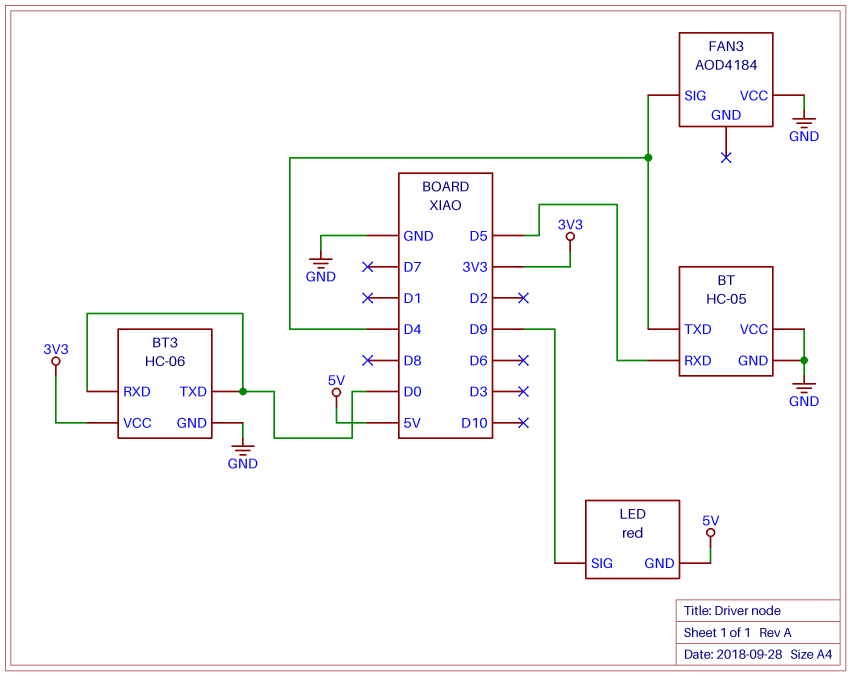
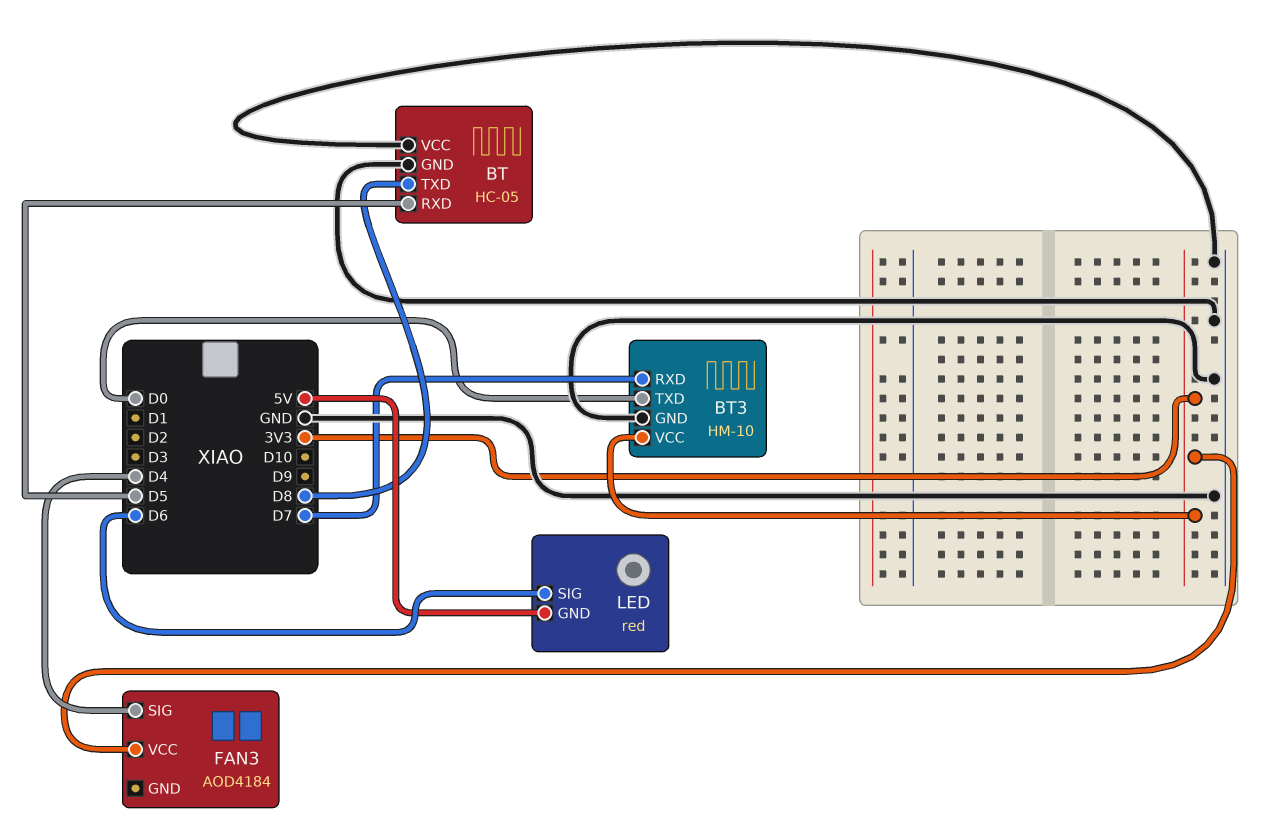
BT pin TXD: D4 -> D8
BT3: HC-06 -> HM-10
BT3 pin RXD: D0 -> D7
FAN3 pin VCC: GND -> 3V3
LED pin SIG: D9 -> D6

